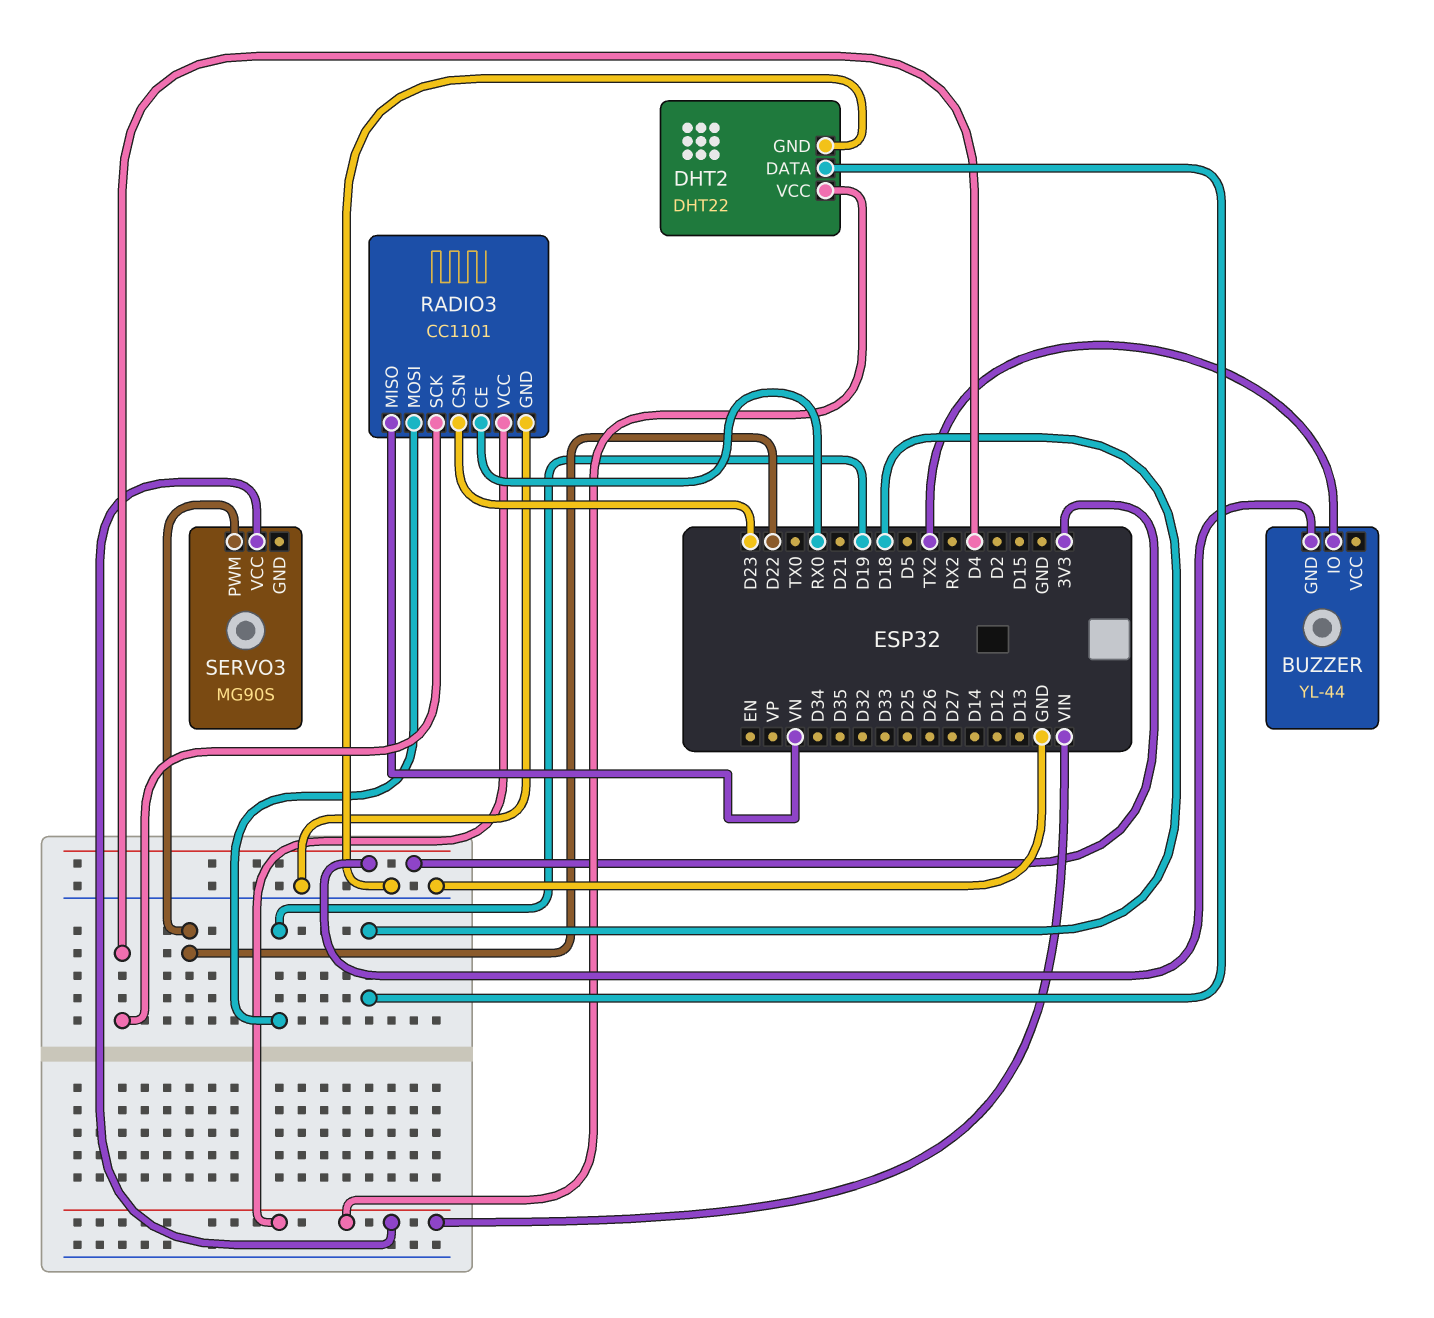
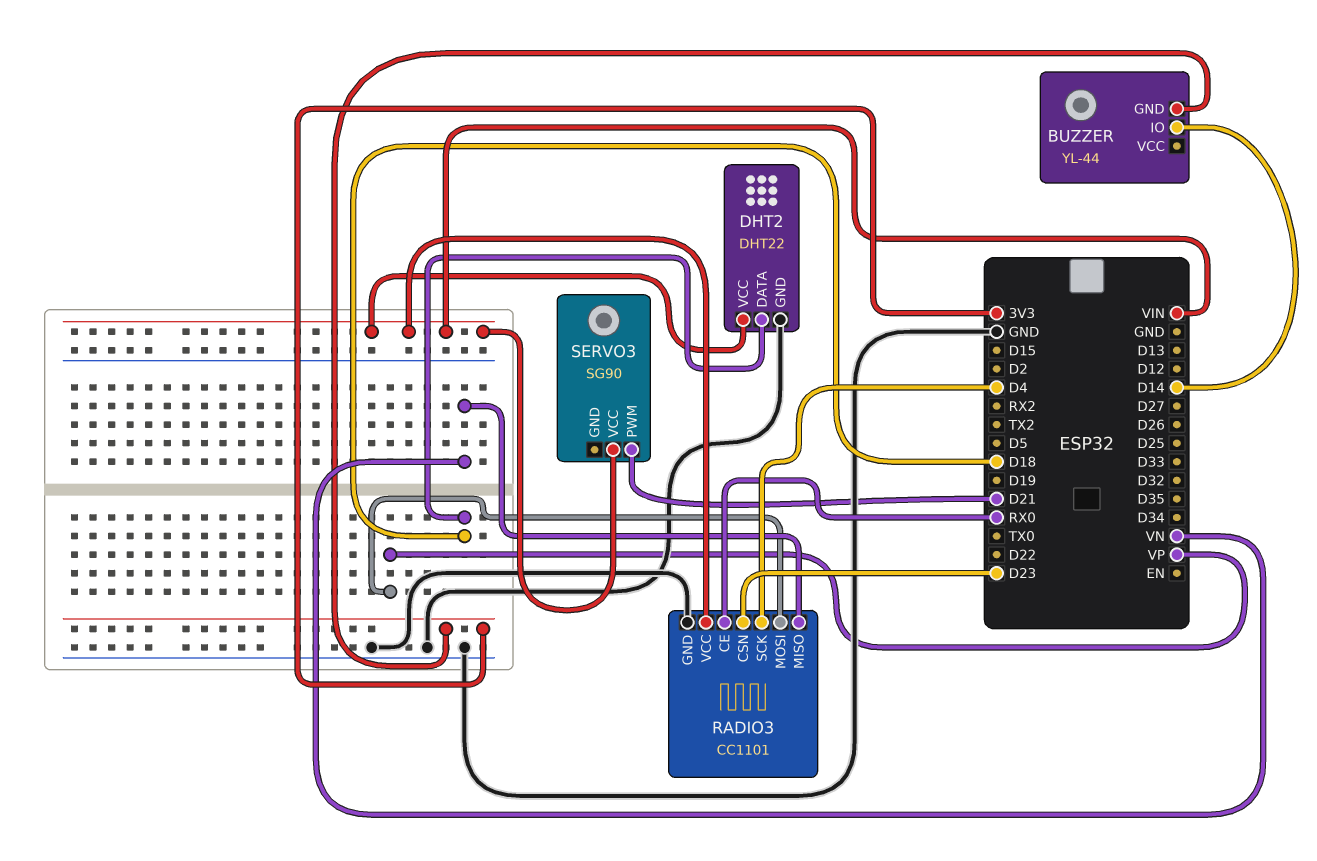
BUZZER pin IO: TX2 -> D14
RADIO3 pin MOSI: D19 -> VP
SERVO3: MG90S -> SG90
SERVO3 pin PWM: D22 -> D21

